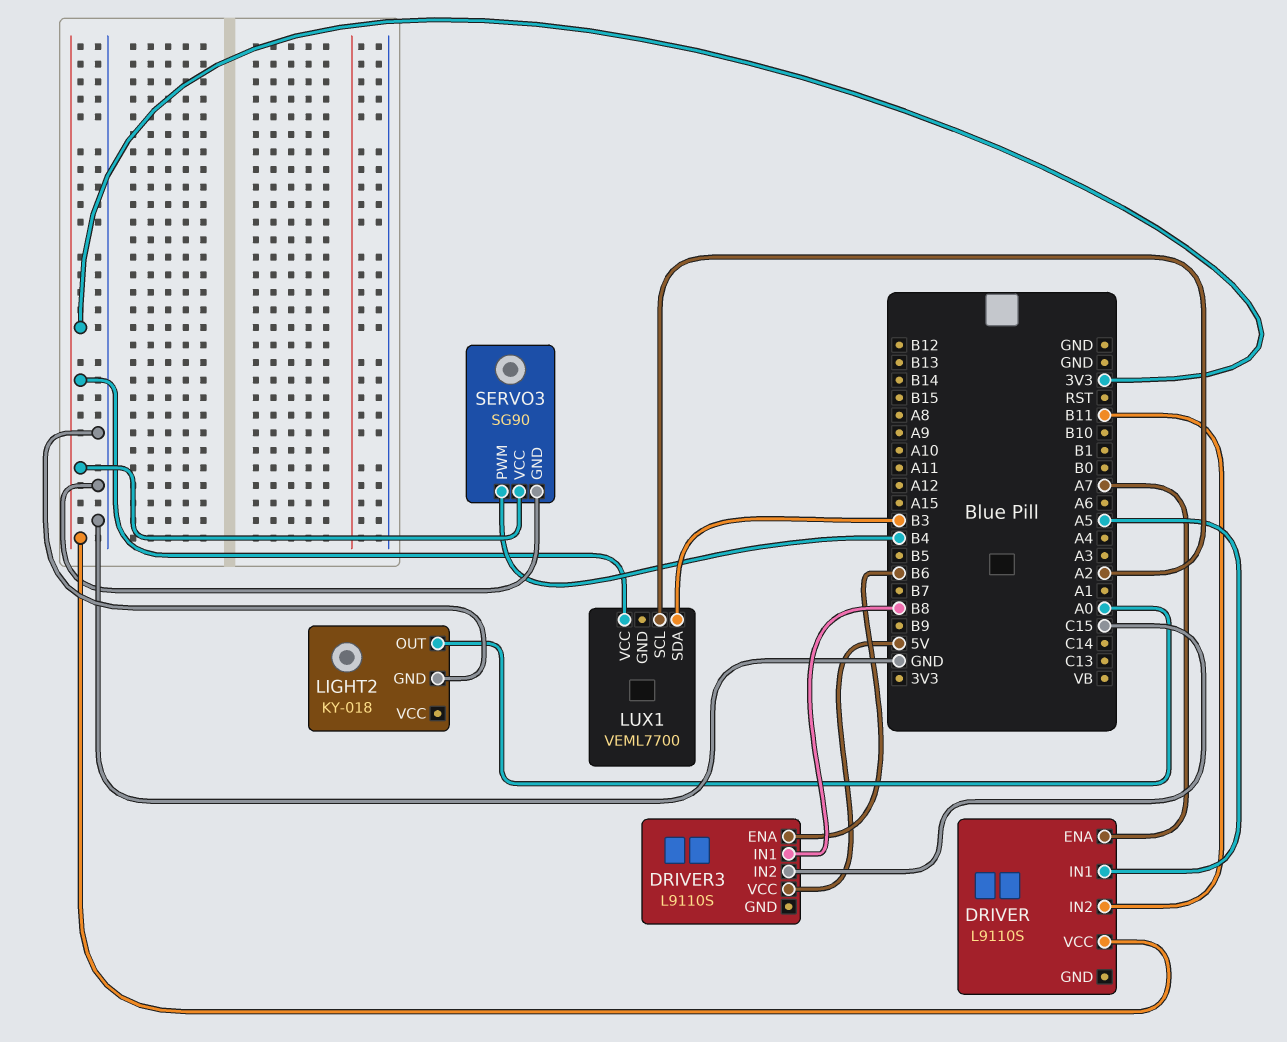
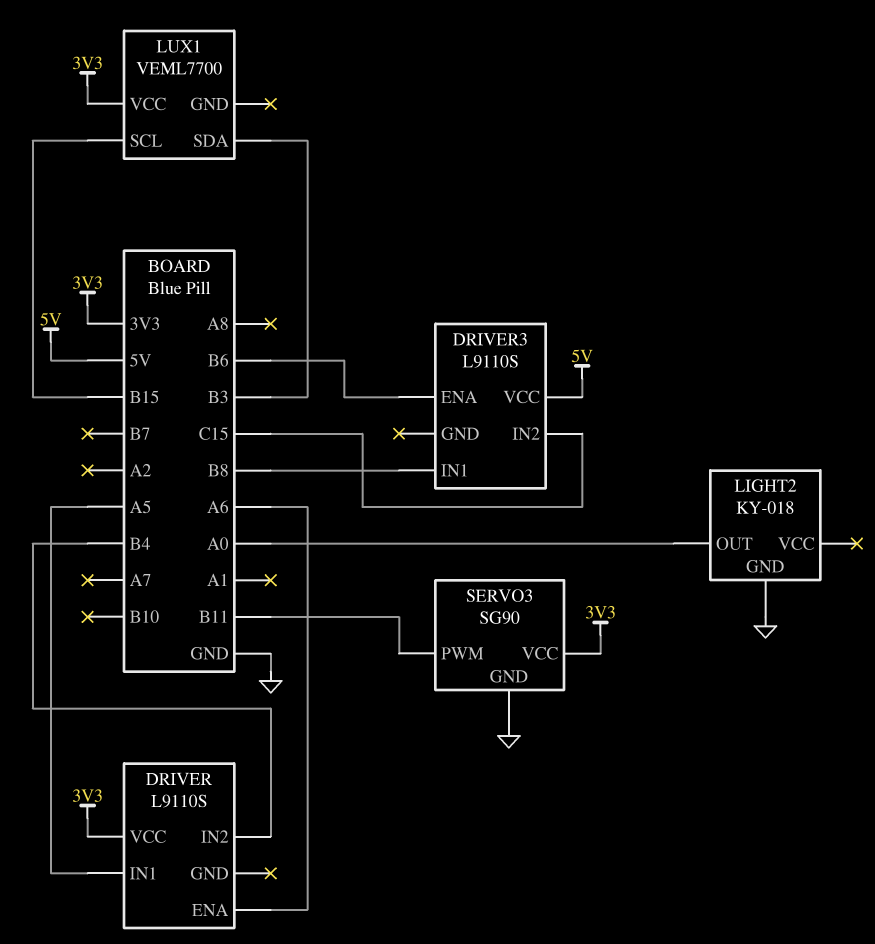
DRIVER pin ENA: A7 -> A6
DRIVER pin IN2: B11 -> B4
LUX1 pin SCL: A2 -> B15
SERVO3 pin PWM: B4 -> B11

